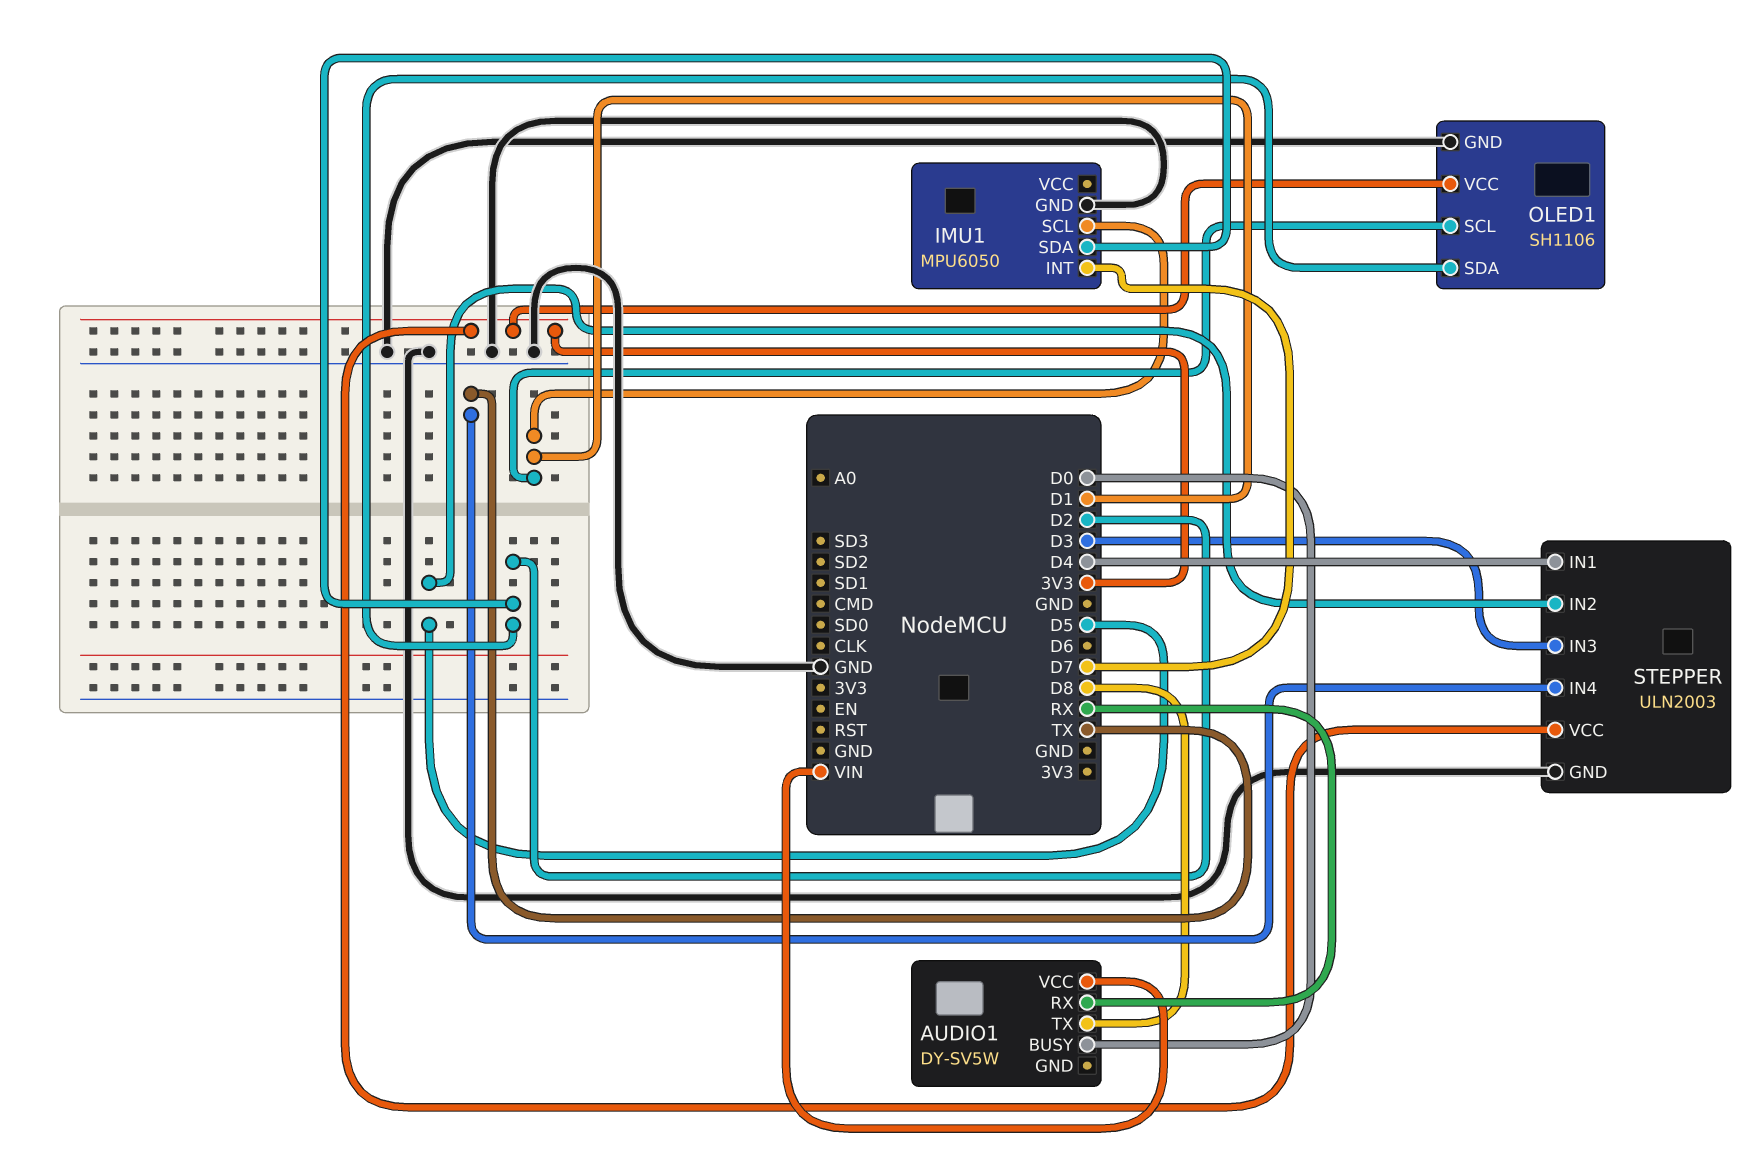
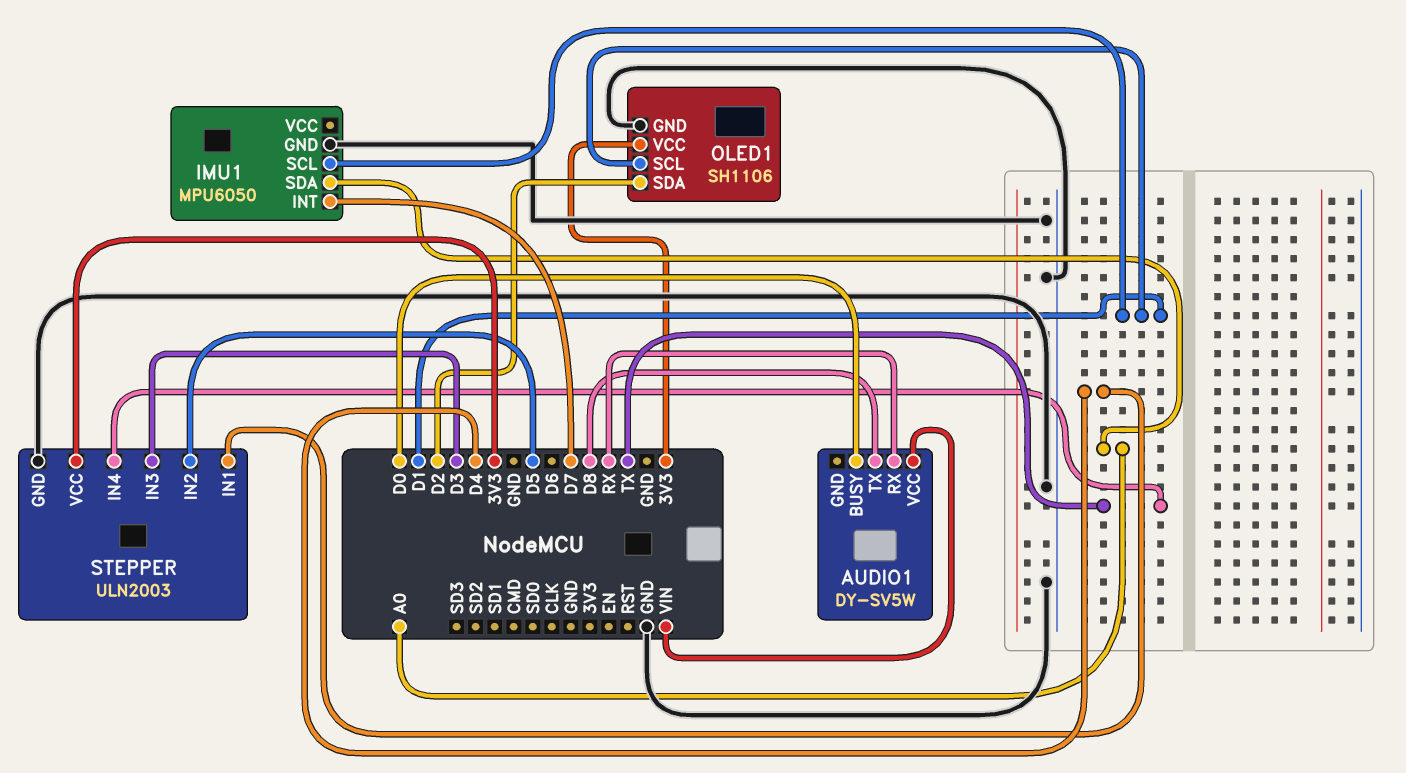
IMU1 pin SDA: D2 -> A0

